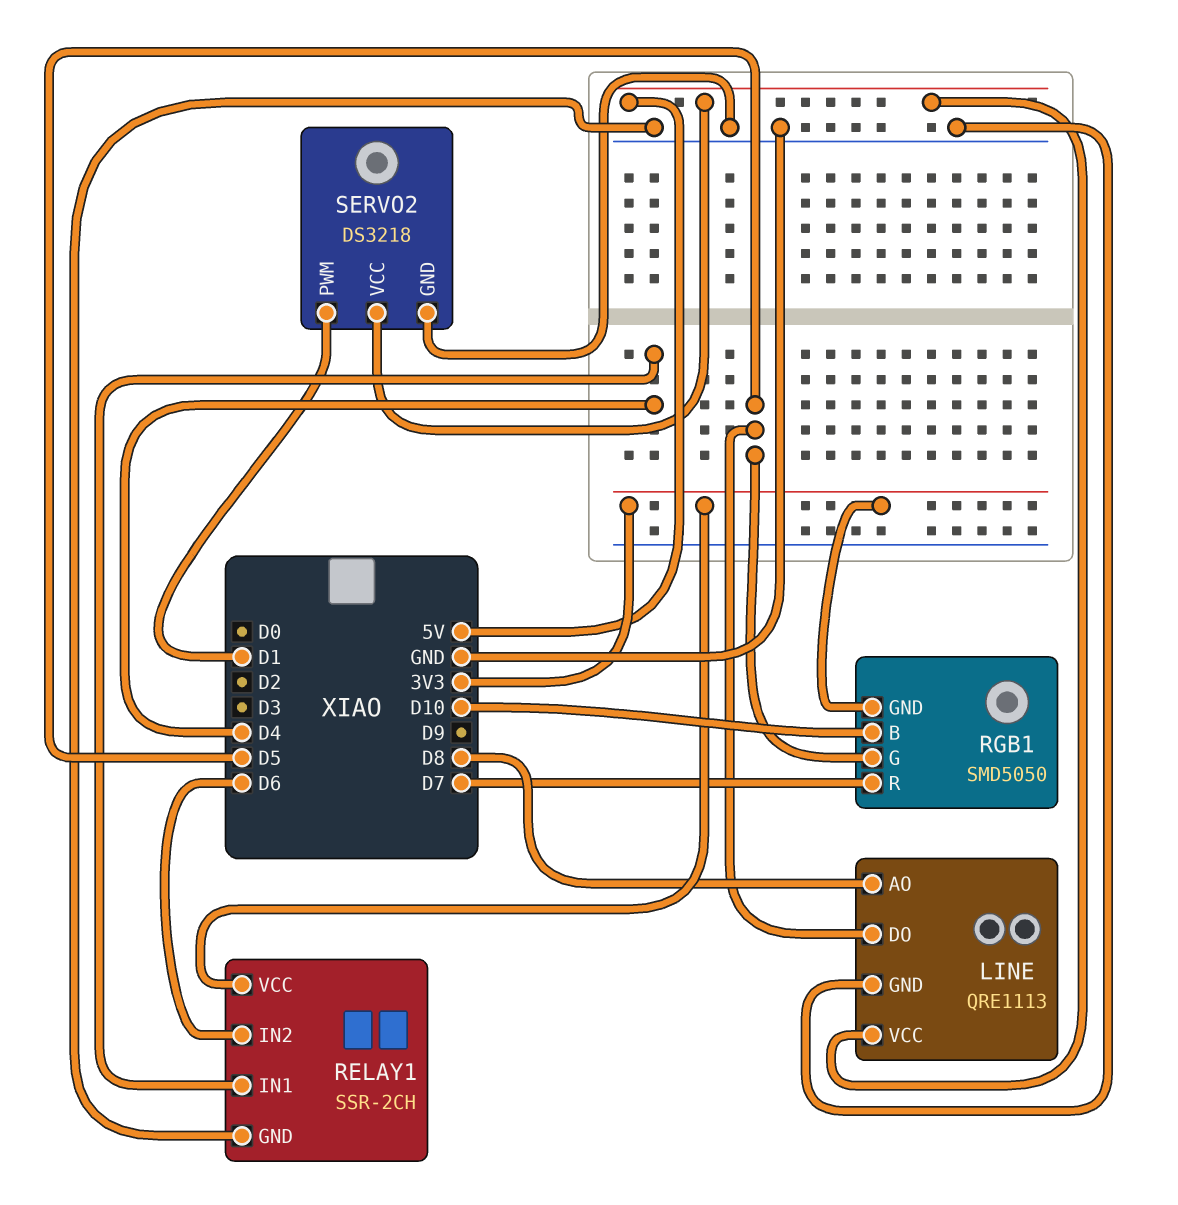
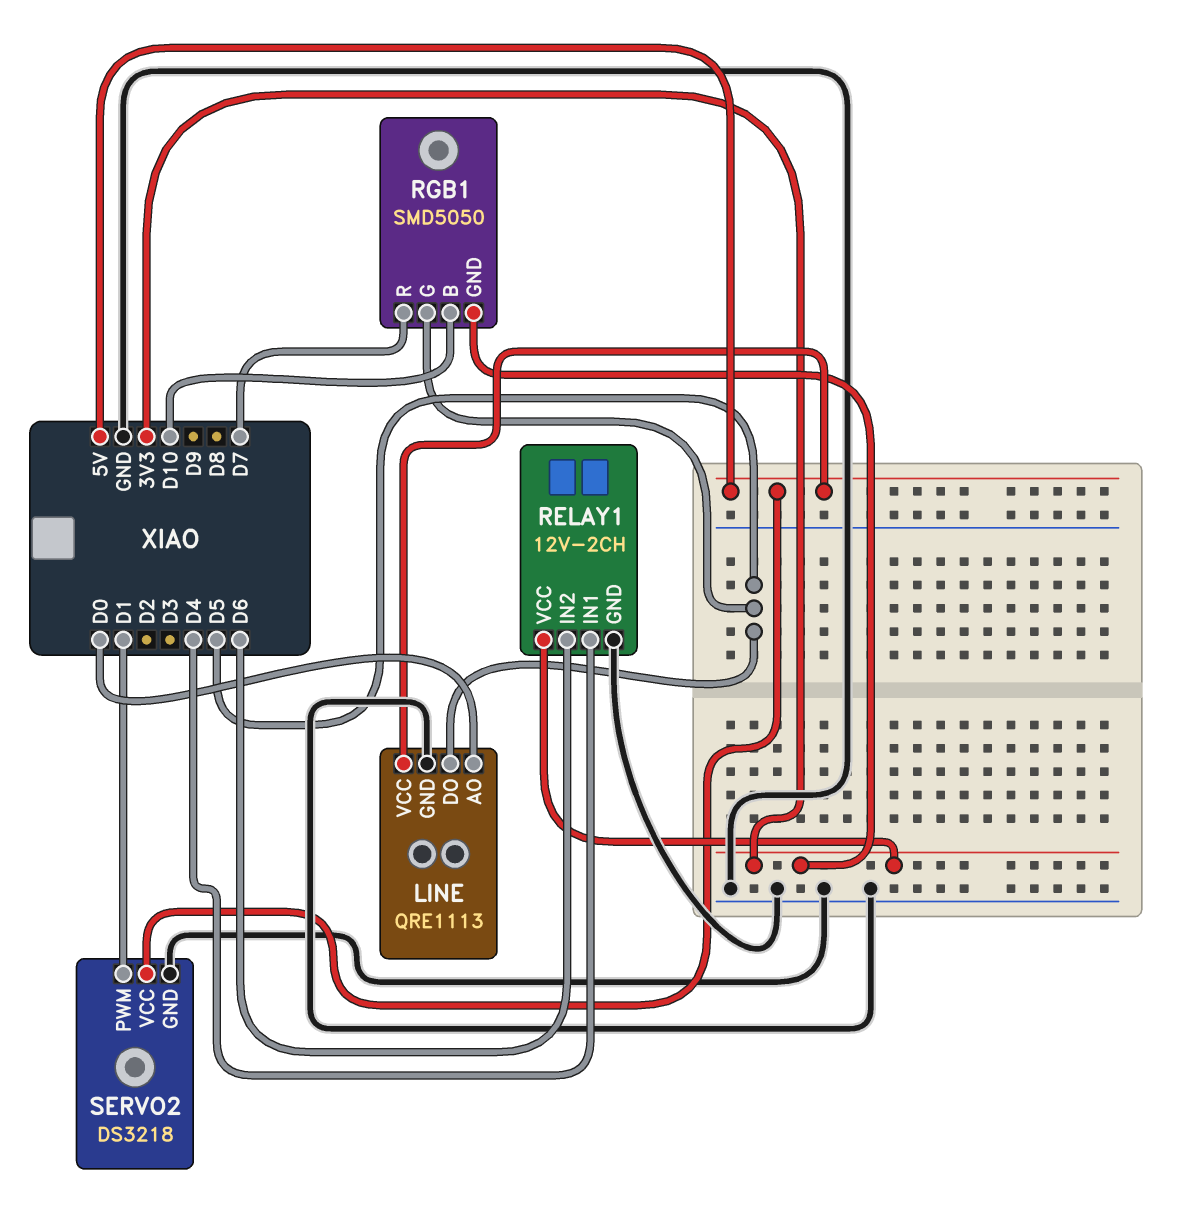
LINE pin AO: D8 -> D0
RELAY1: SSR-2CH -> 12V-2CH

